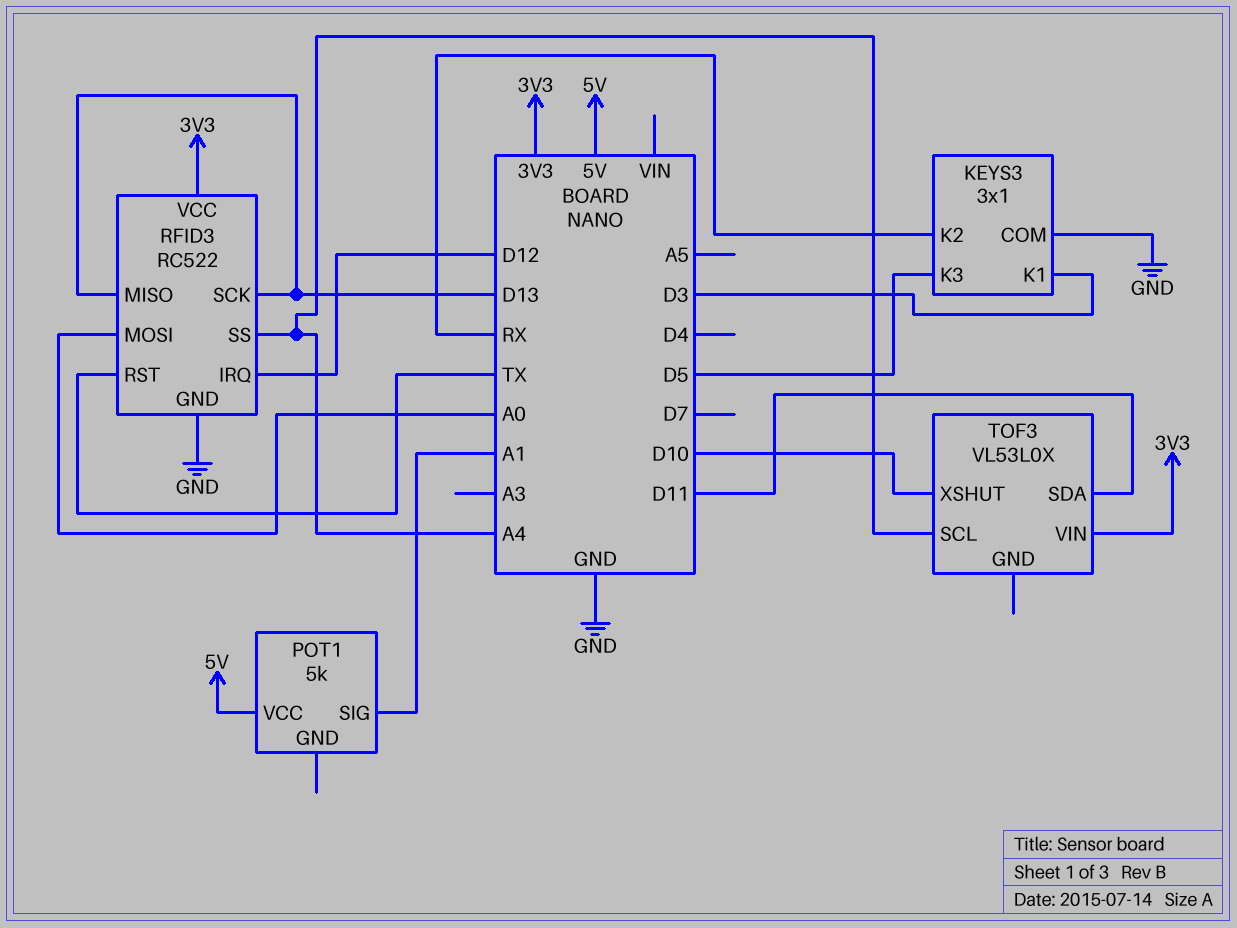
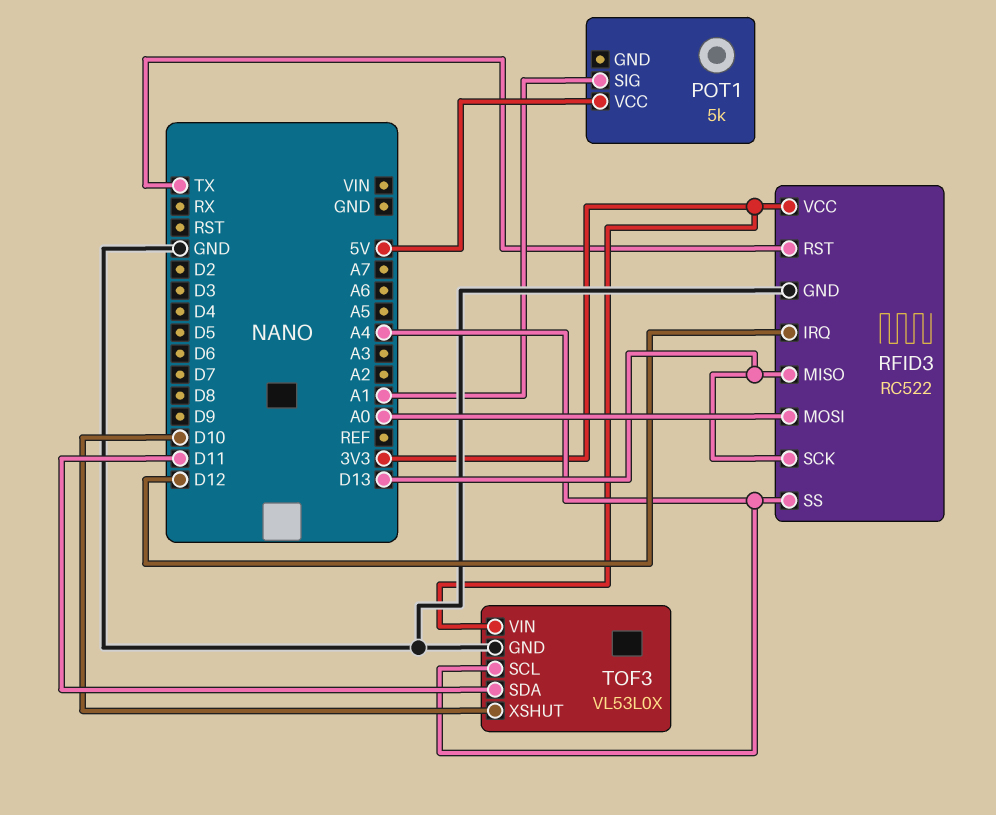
KEYS3: 3x1 -> none
KEYS3 pin COM: GND -> none
KEYS3 pin K1: D3 -> none
KEYS3 pin K2: RX -> none
KEYS3 pin K3: D5 -> none
TOF3 pin GND: none -> GND

